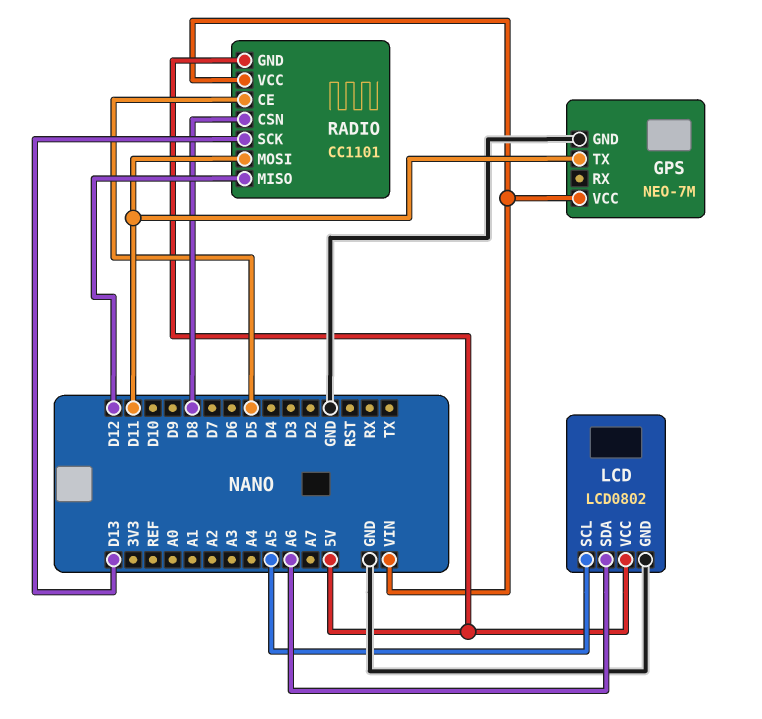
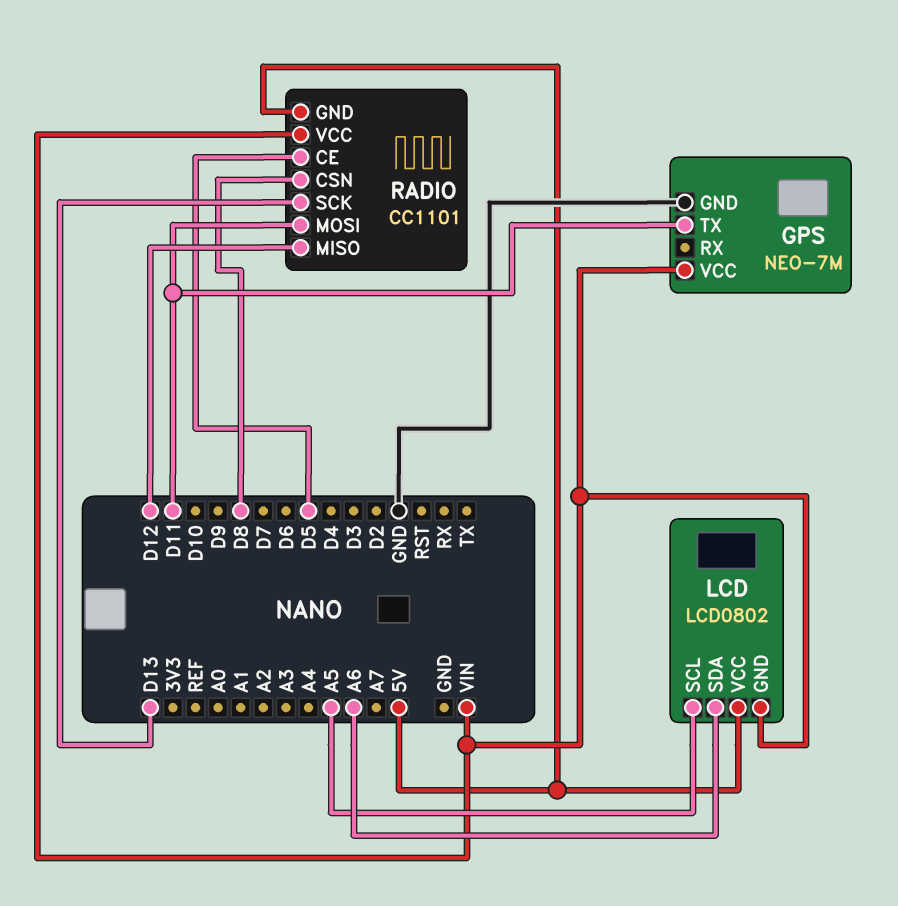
LCD pin GND: GND -> VIN

